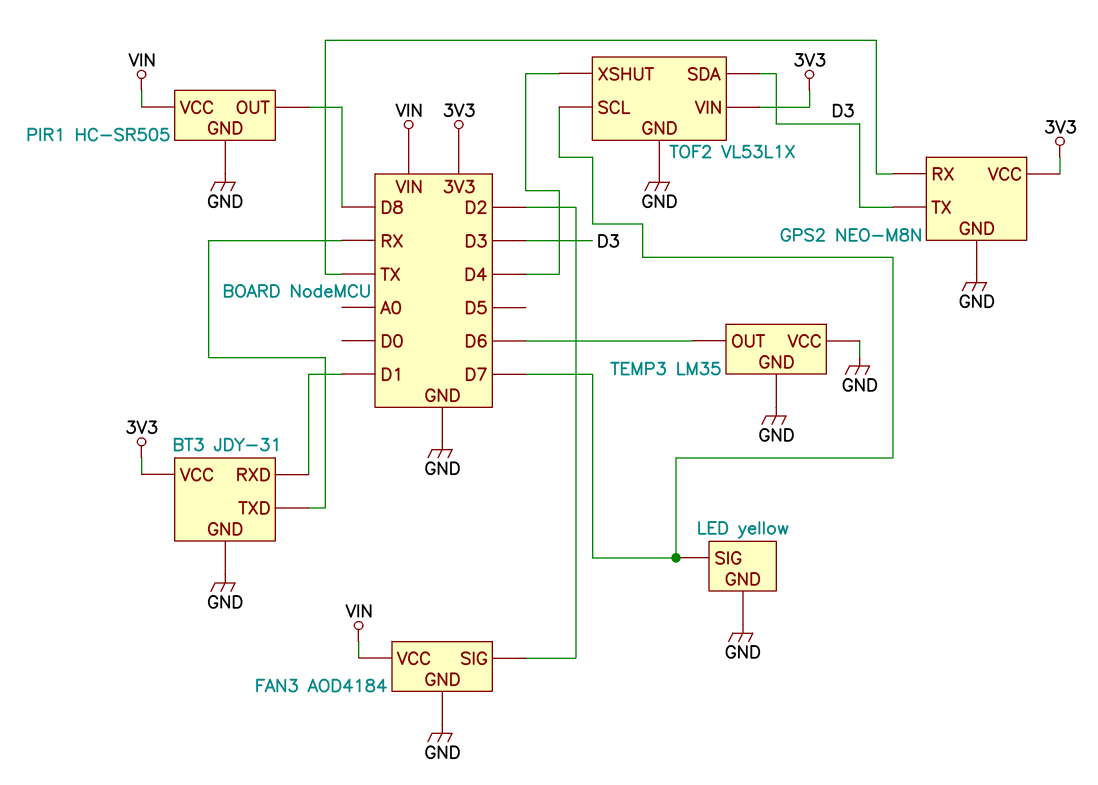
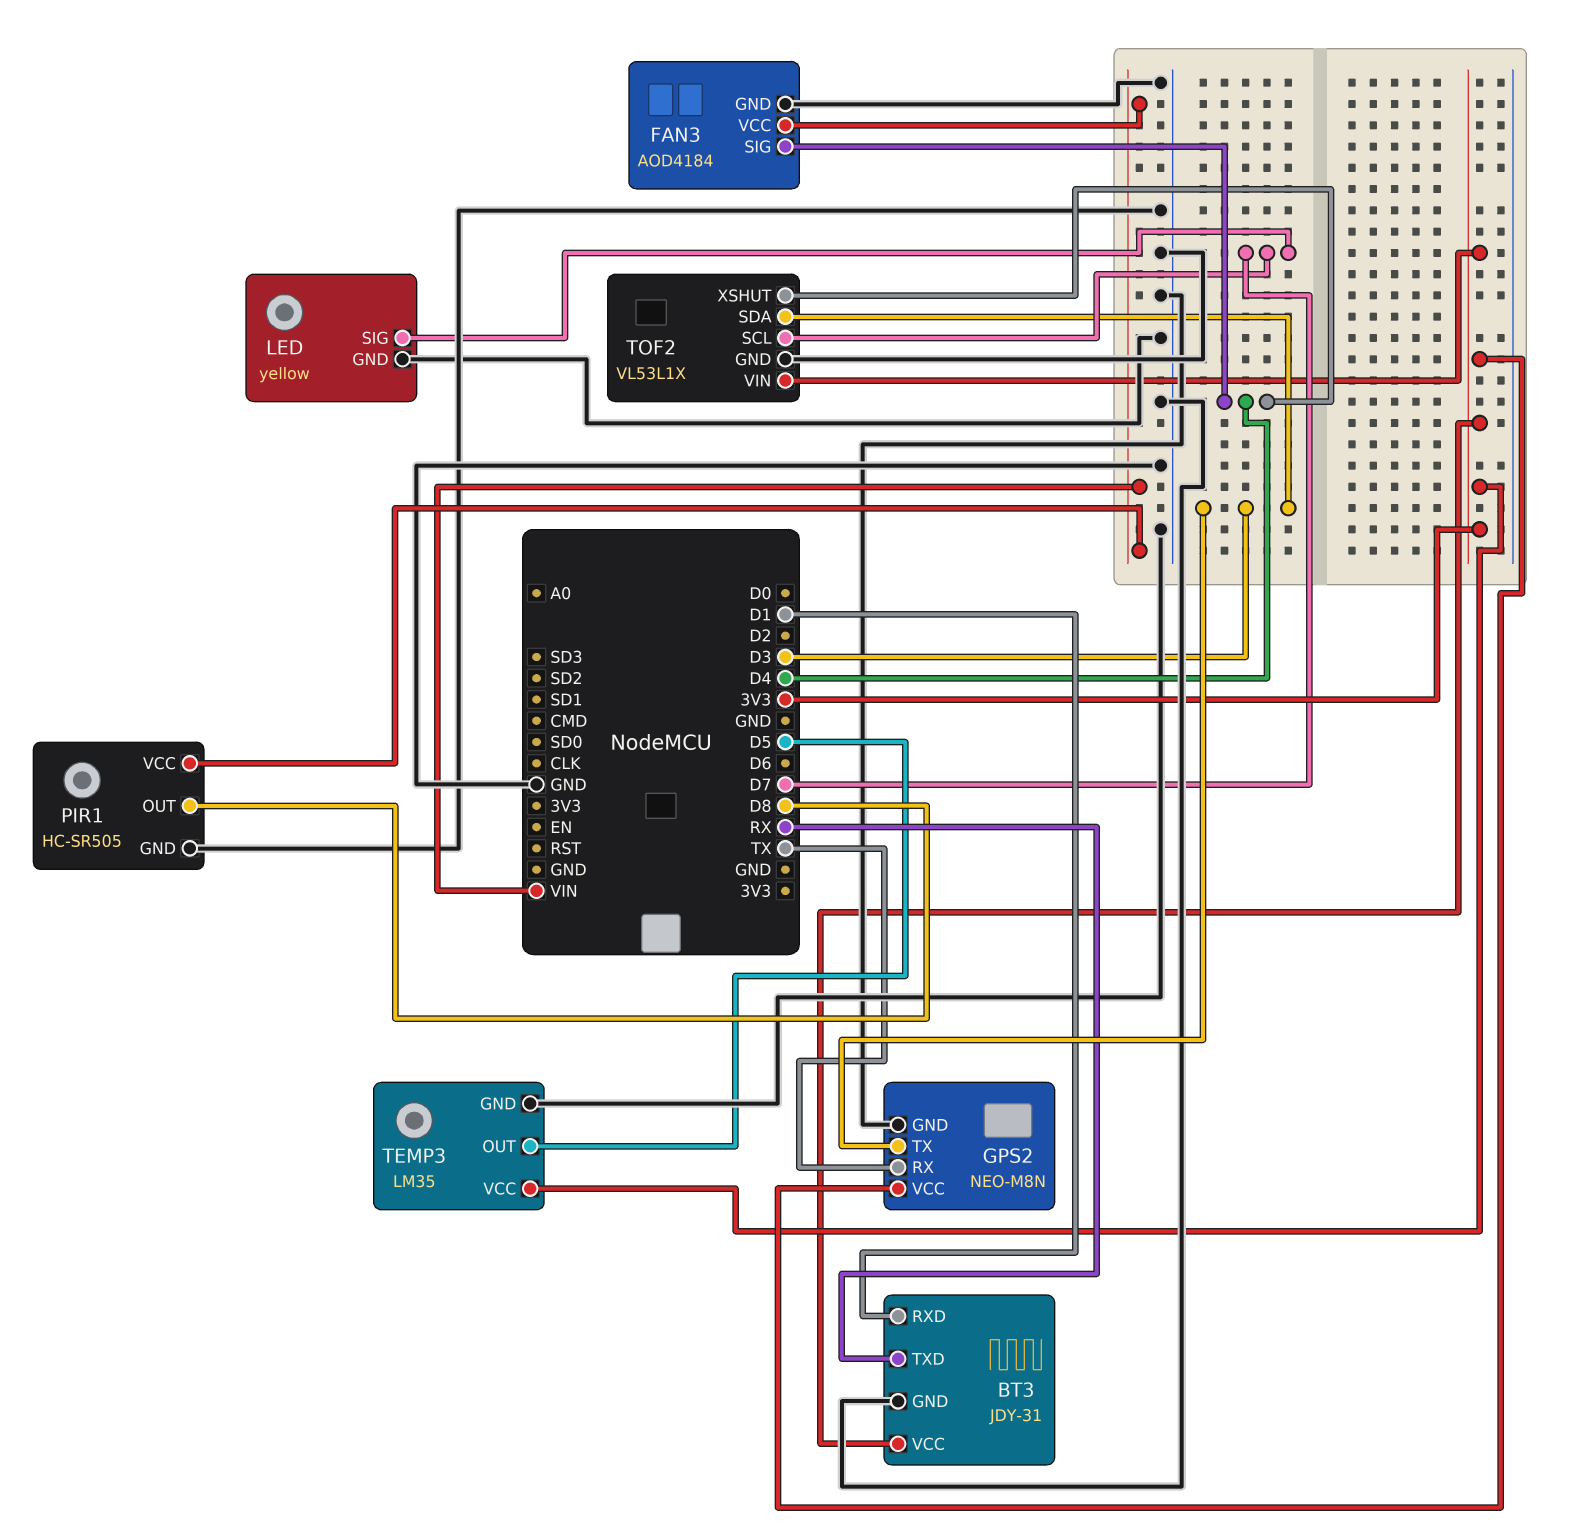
FAN3 pin SIG: D2 -> D4
TEMP3 pin OUT: D6 -> D5
TEMP3 pin VCC: GND -> 3V3

